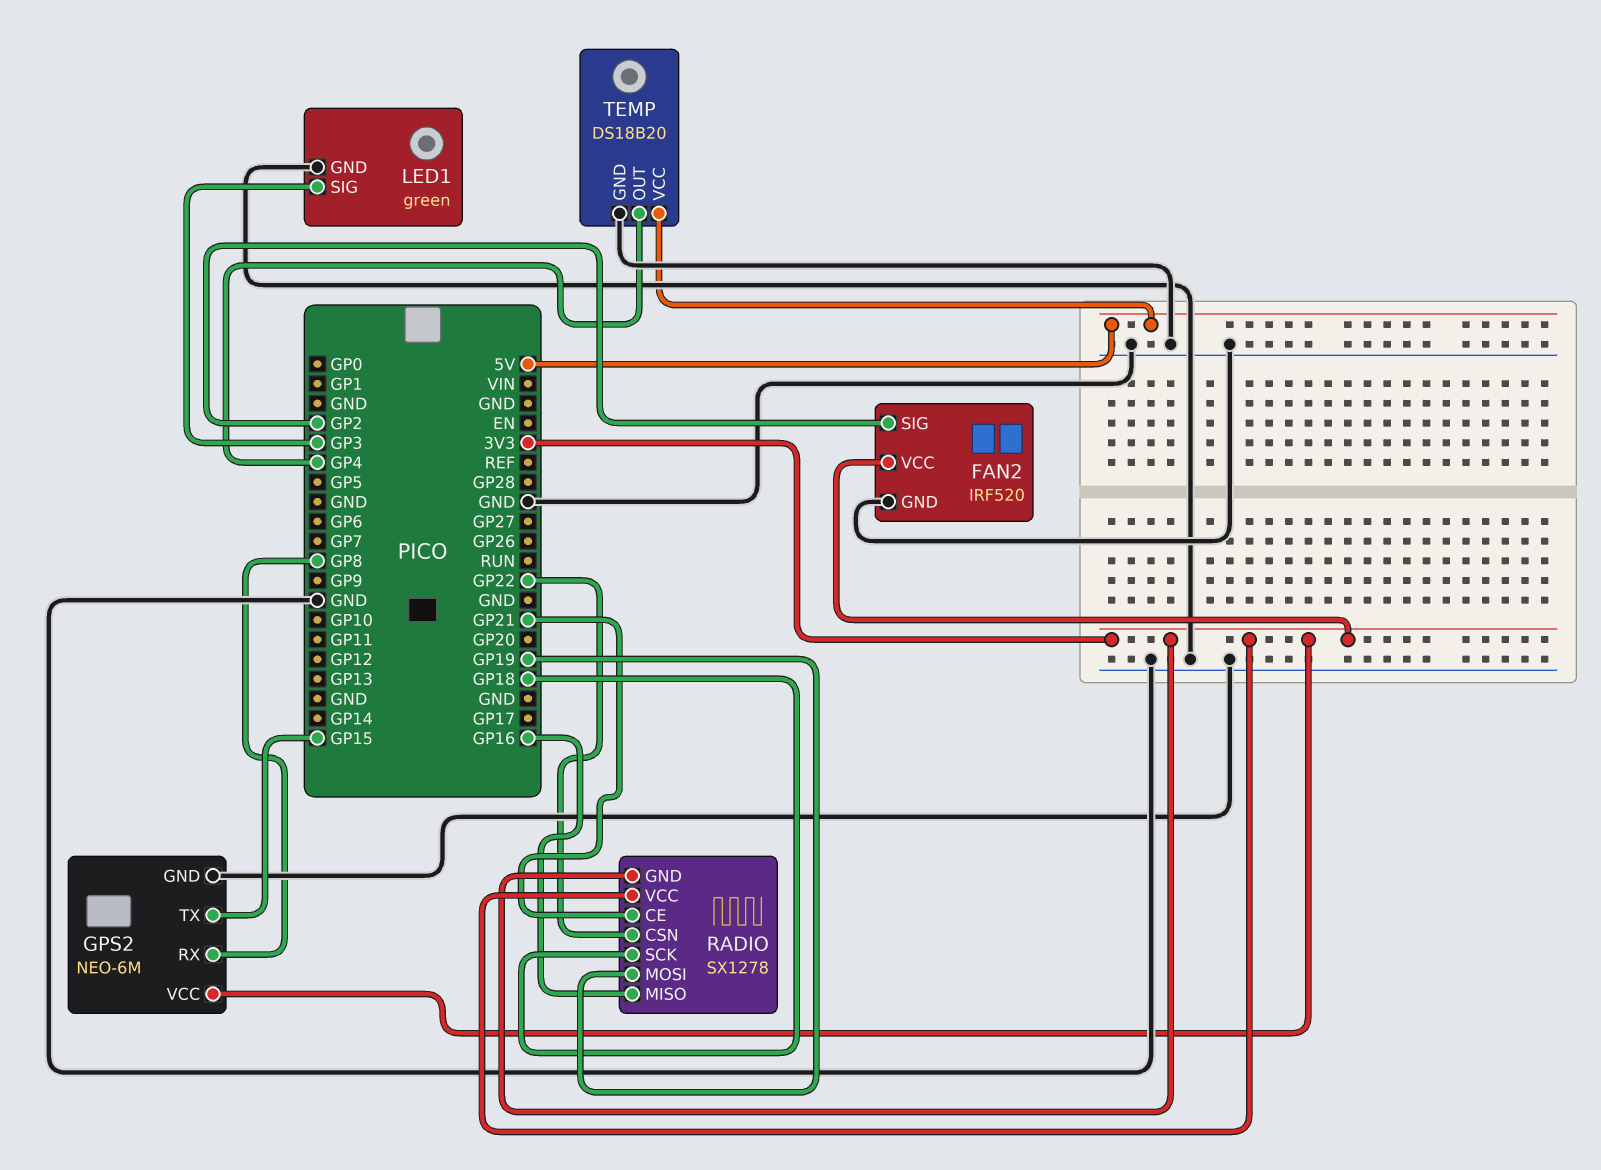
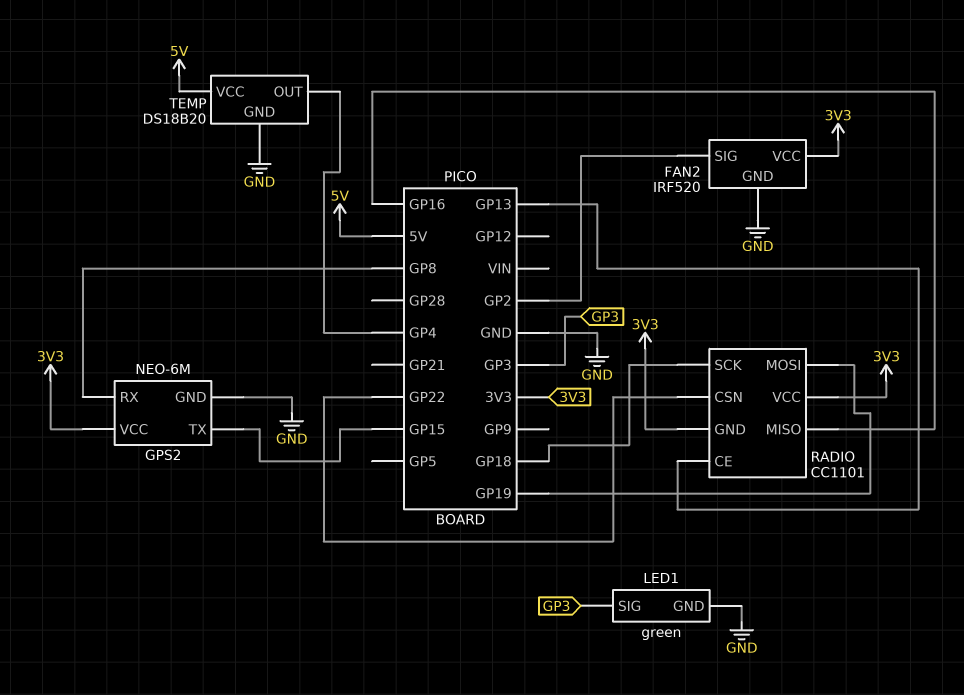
RADIO: SX1278 -> CC1101
RADIO pin CE: GP21 -> GP13

